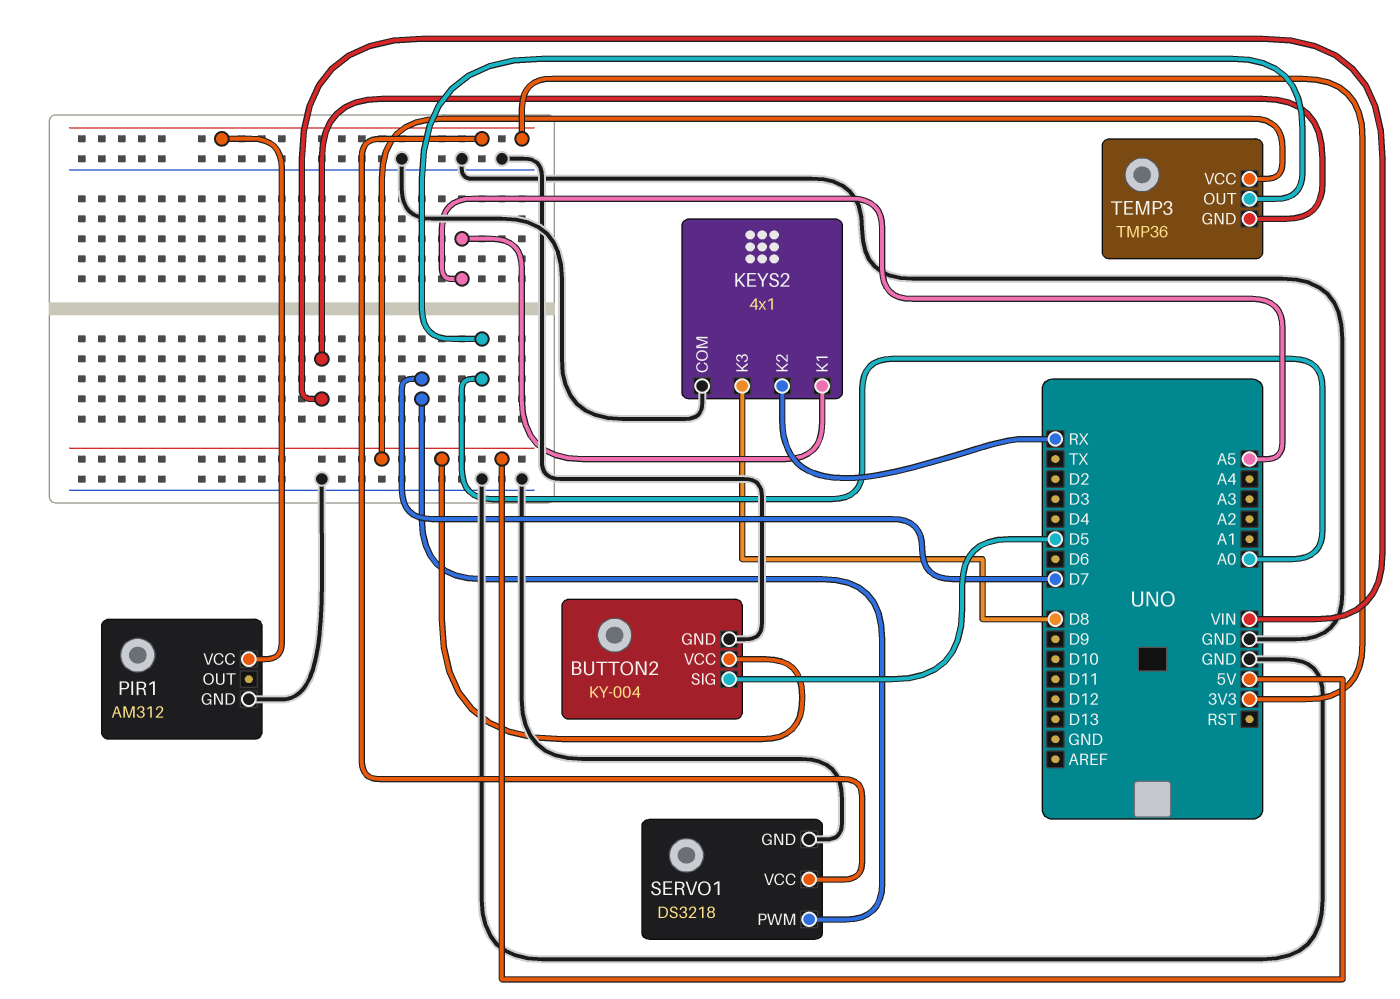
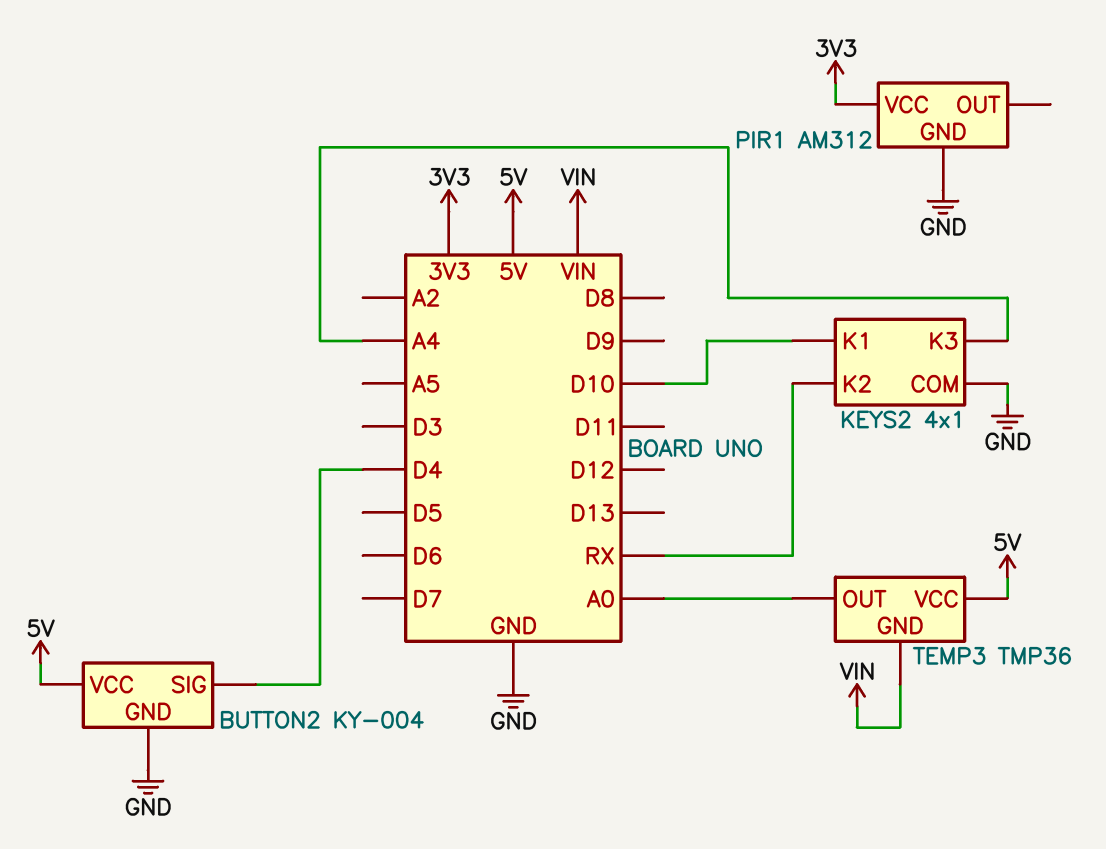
BUTTON2 pin SIG: D5 -> D4
KEYS2 pin K1: A5 -> D10
KEYS2 pin K3: D8 -> A4
SERVO1: DS3218 -> none
SERVO1 pin GND: GND -> none
SERVO1 pin PWM: D7 -> none
SERVO1 pin VCC: 3V3 -> none

